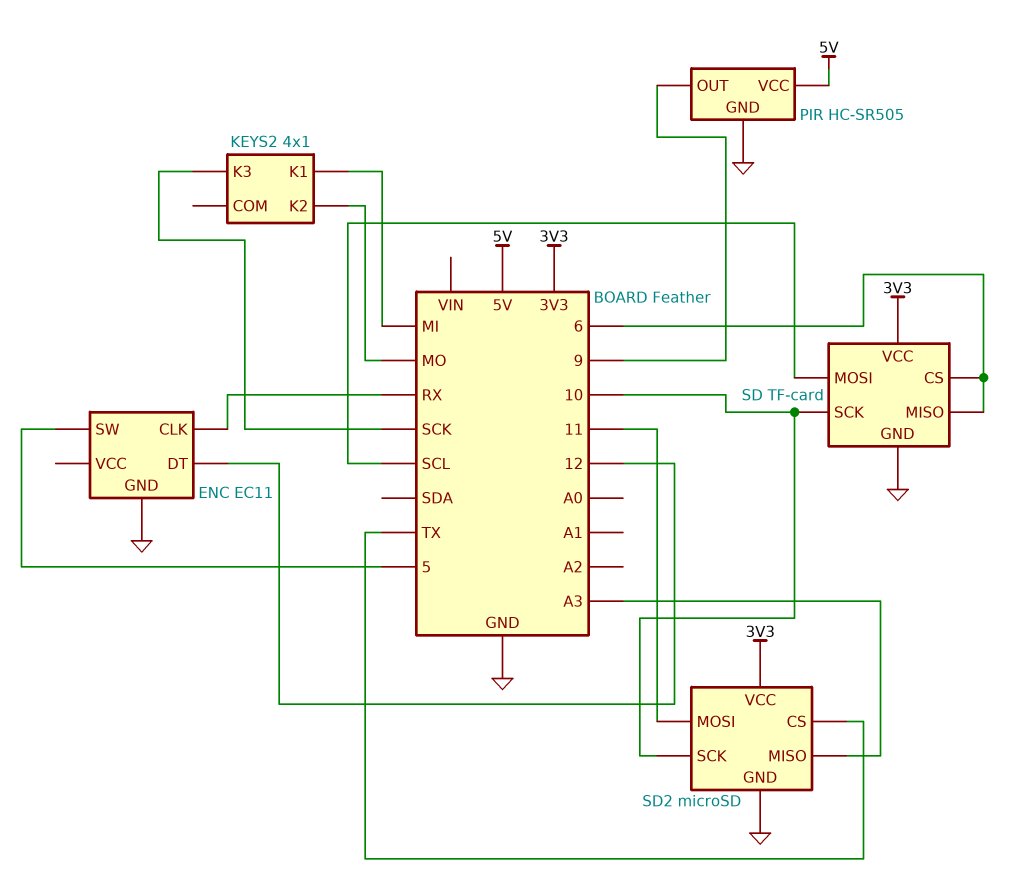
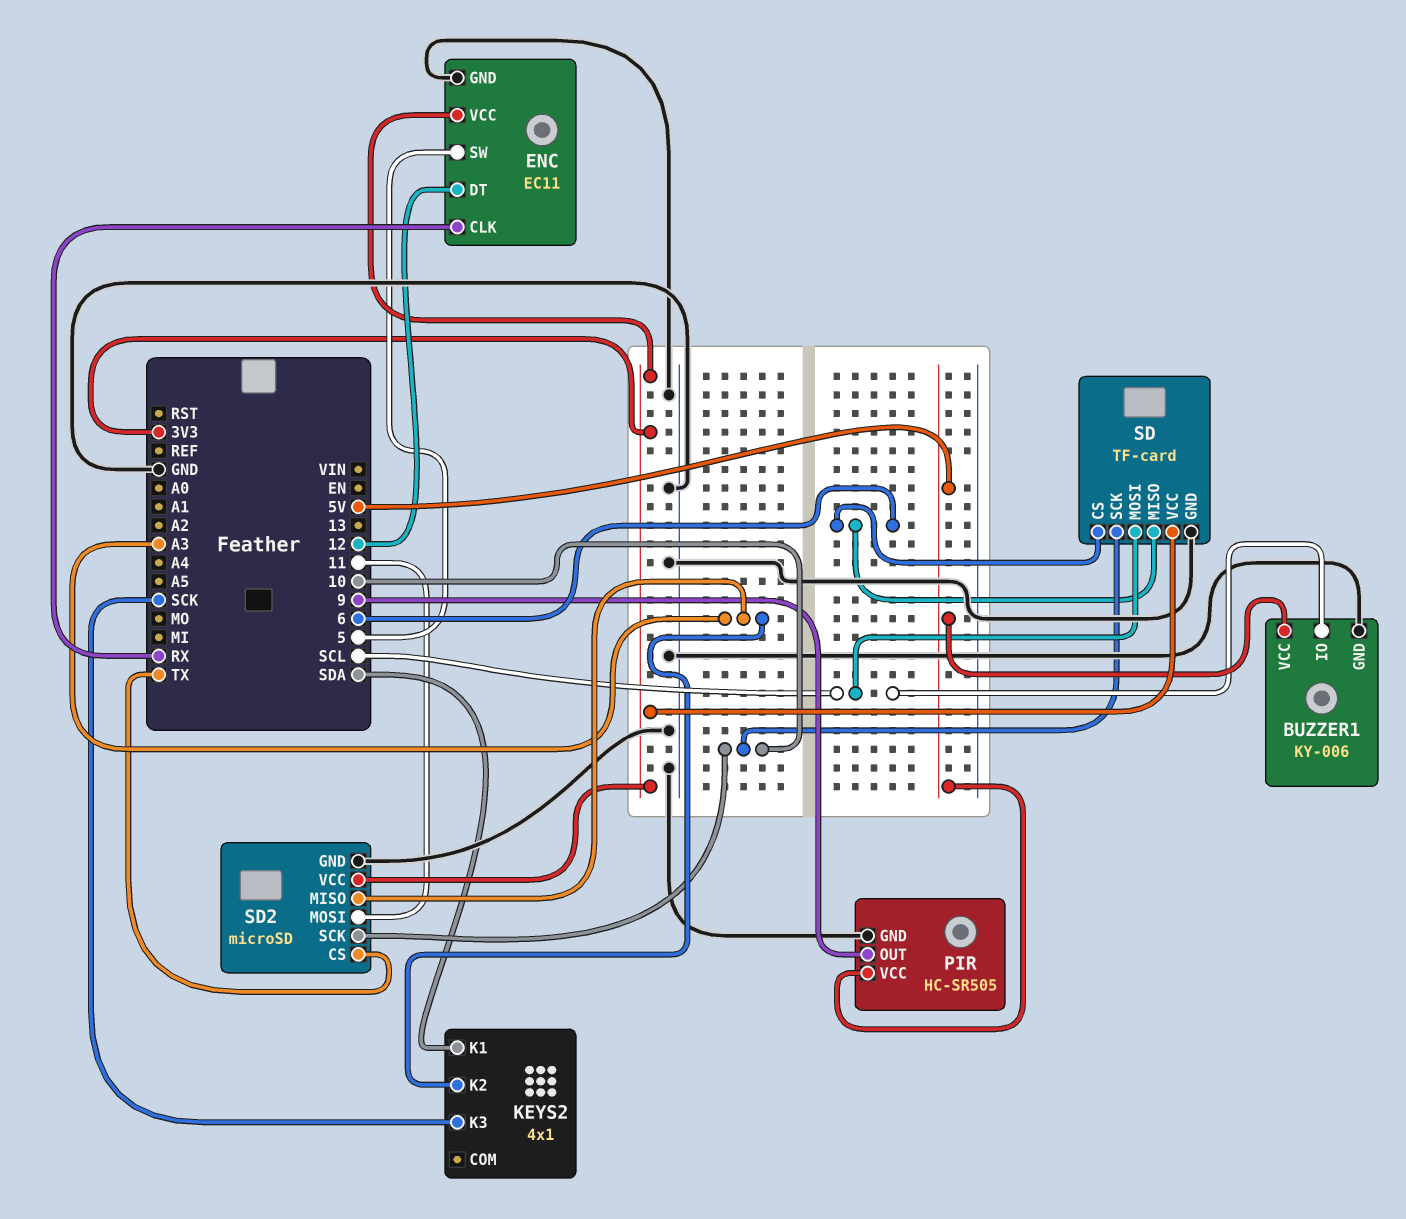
BUZZER1: none -> KY-006
BUZZER1 pin GND: none -> GND
BUZZER1 pin IO: none -> SCL
BUZZER1 pin VCC: none -> 5V
ENC pin VCC: none -> 3V3
KEYS2 pin K1: MI -> SDA
KEYS2 pin K2: MO -> A3

